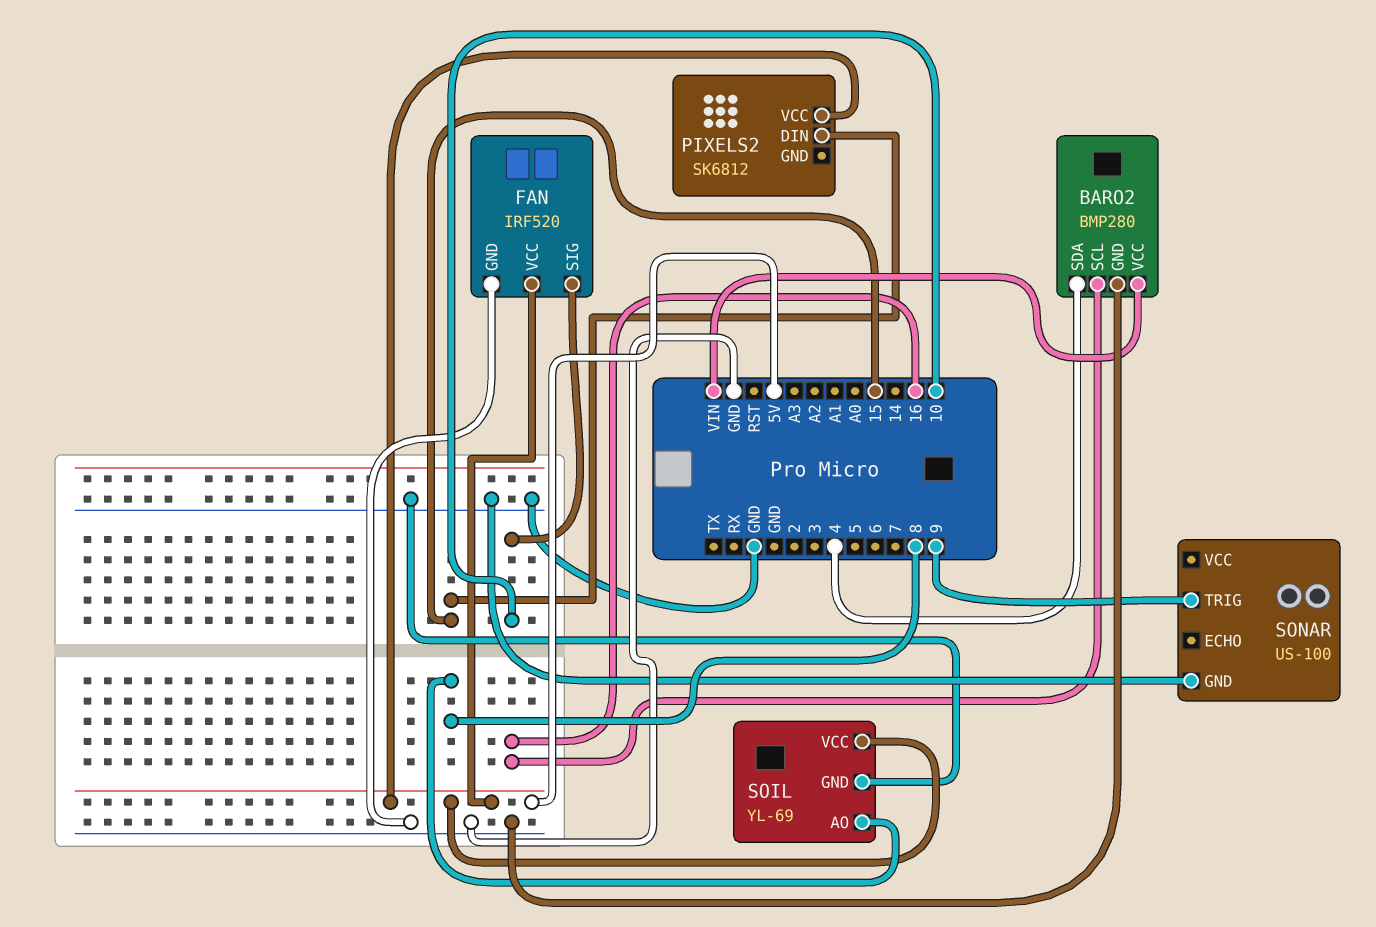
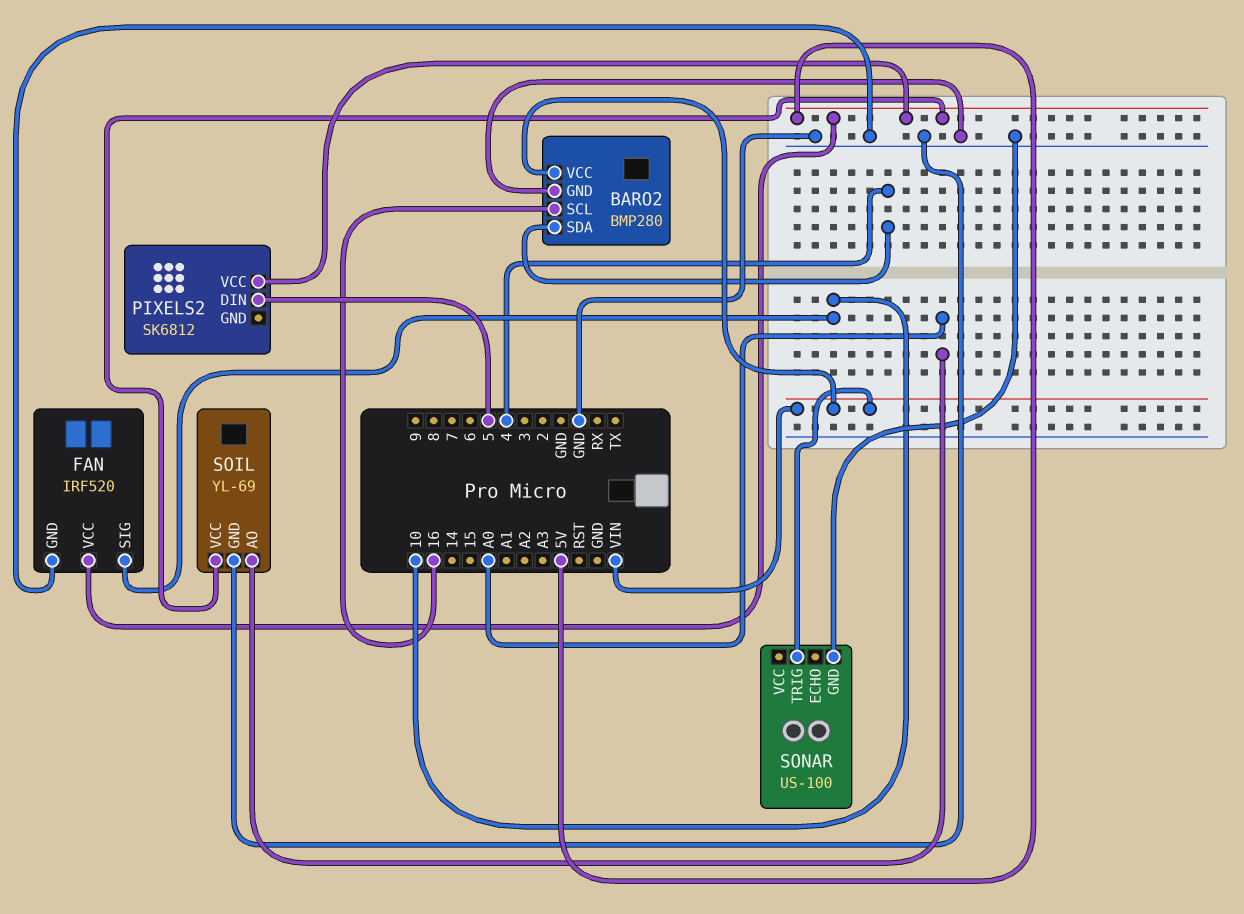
PIXELS2 pin DIN: 15 -> 5
SOIL pin AO: 8 -> A0
SONAR pin TRIG: 9 -> VIN

